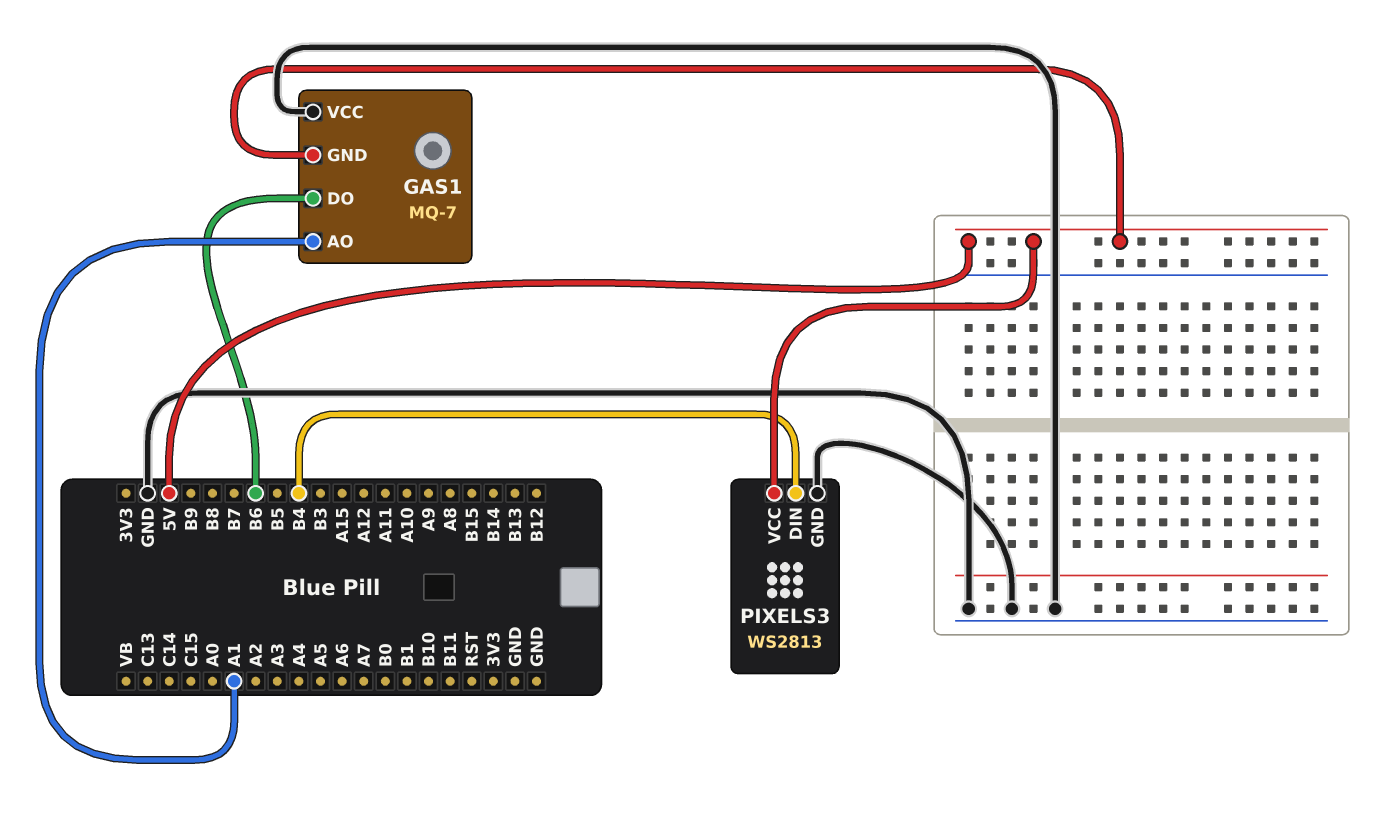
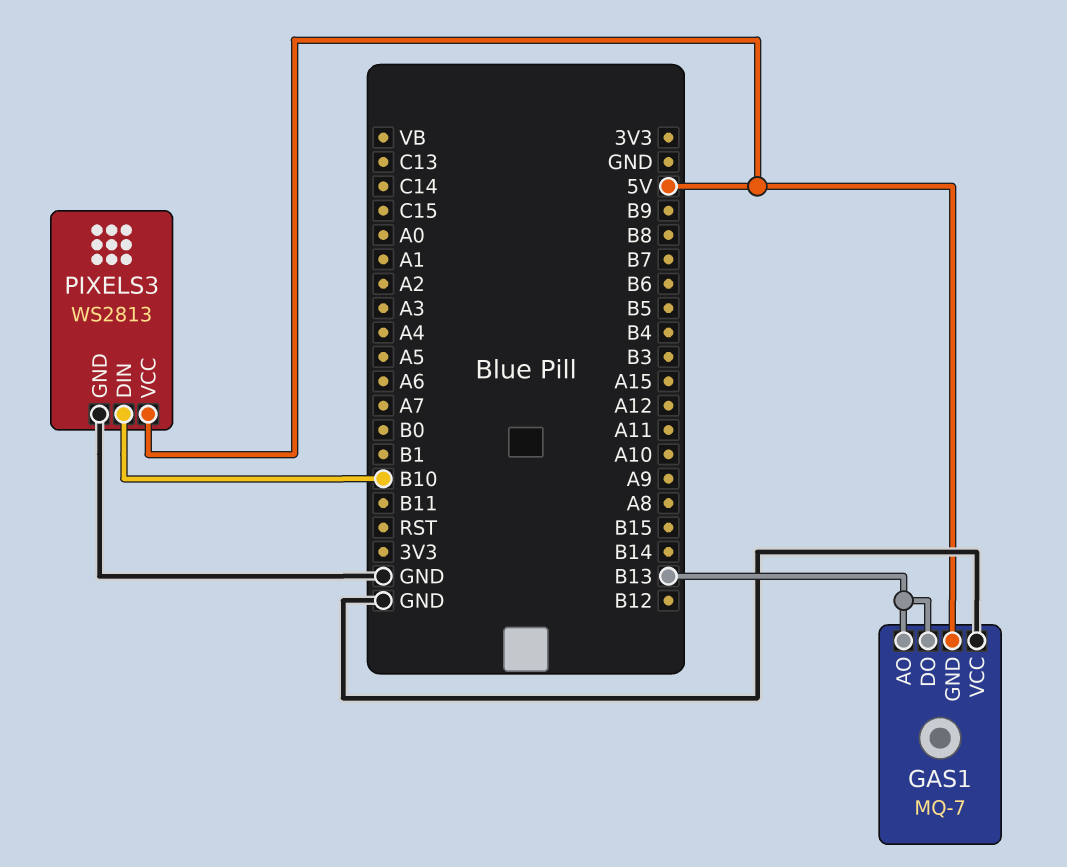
GAS1 pin AO: A1 -> B13
GAS1 pin DO: B6 -> B13
PIXELS3 pin DIN: B4 -> B10

